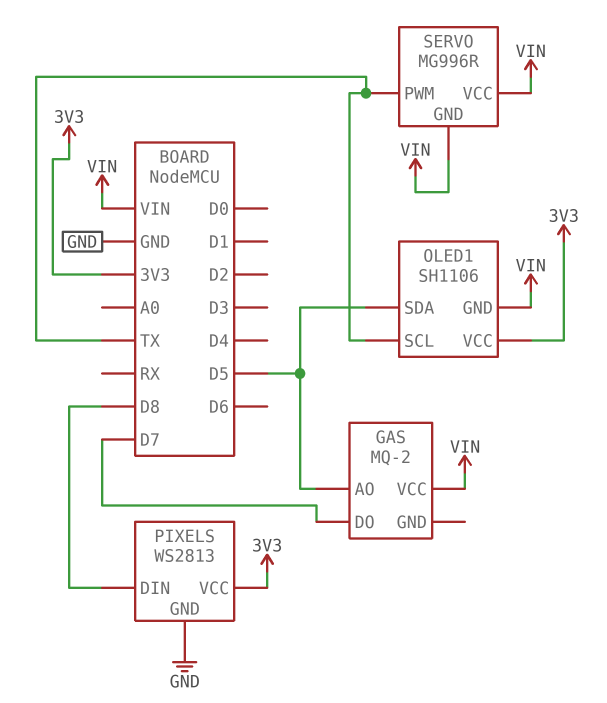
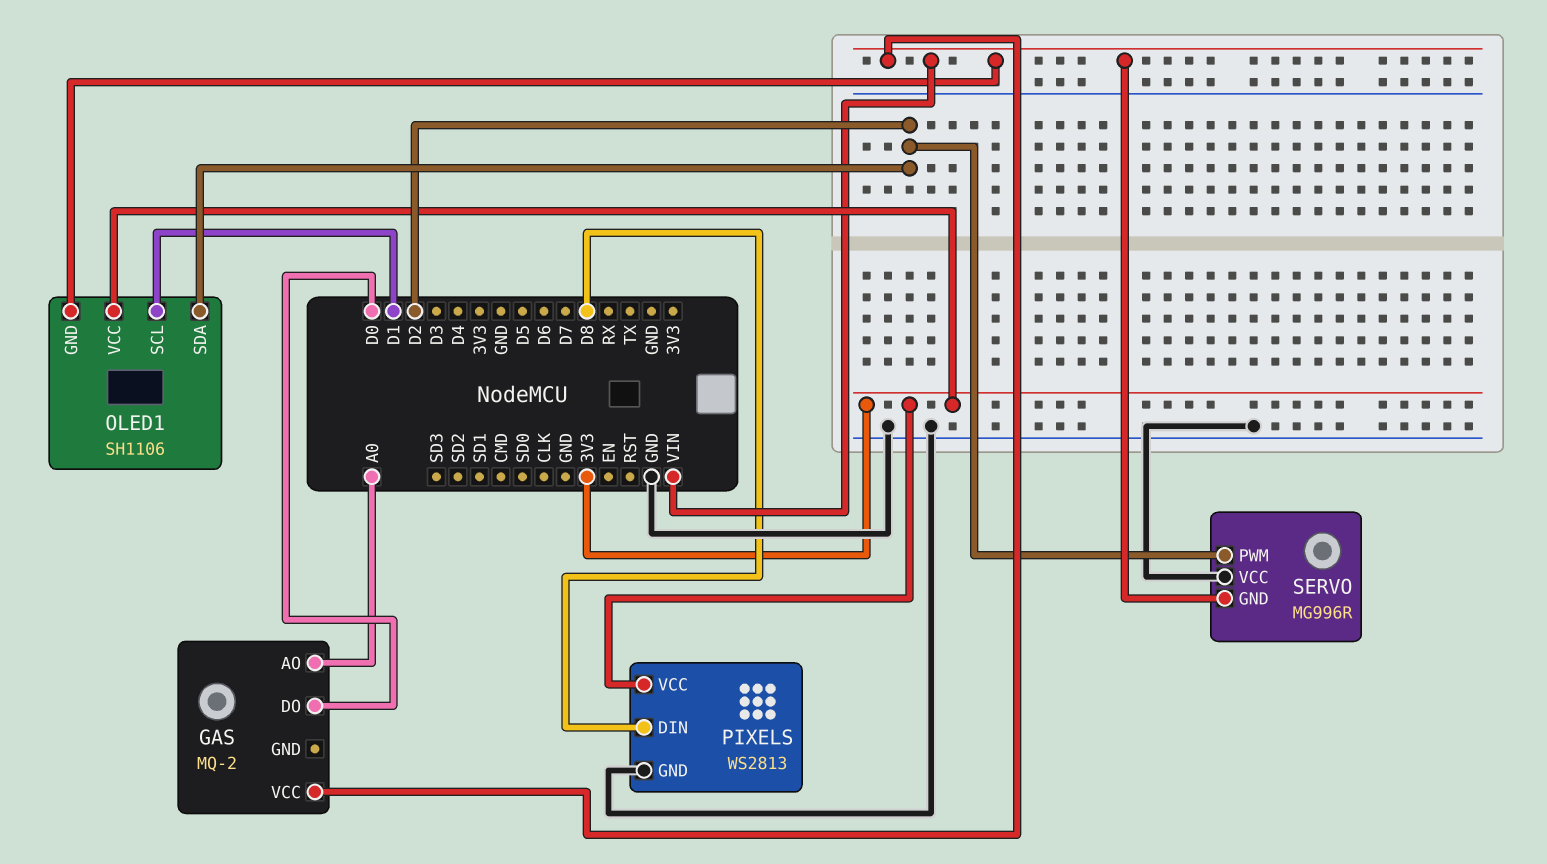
GAS pin AO: D5 -> A0
GAS pin DO: D7 -> D0
OLED1 pin SCL: TX -> D1
OLED1 pin SDA: D5 -> D2
SERVO pin PWM: TX -> D2
SERVO pin VCC: VIN -> GND

